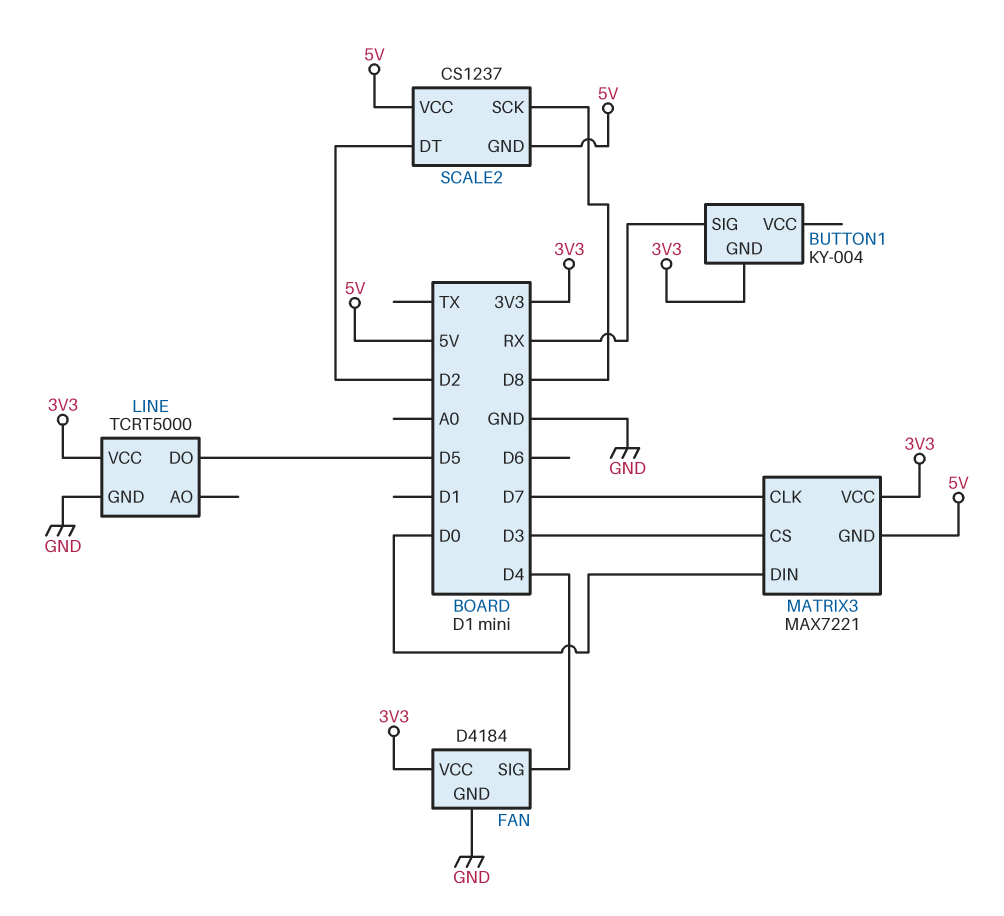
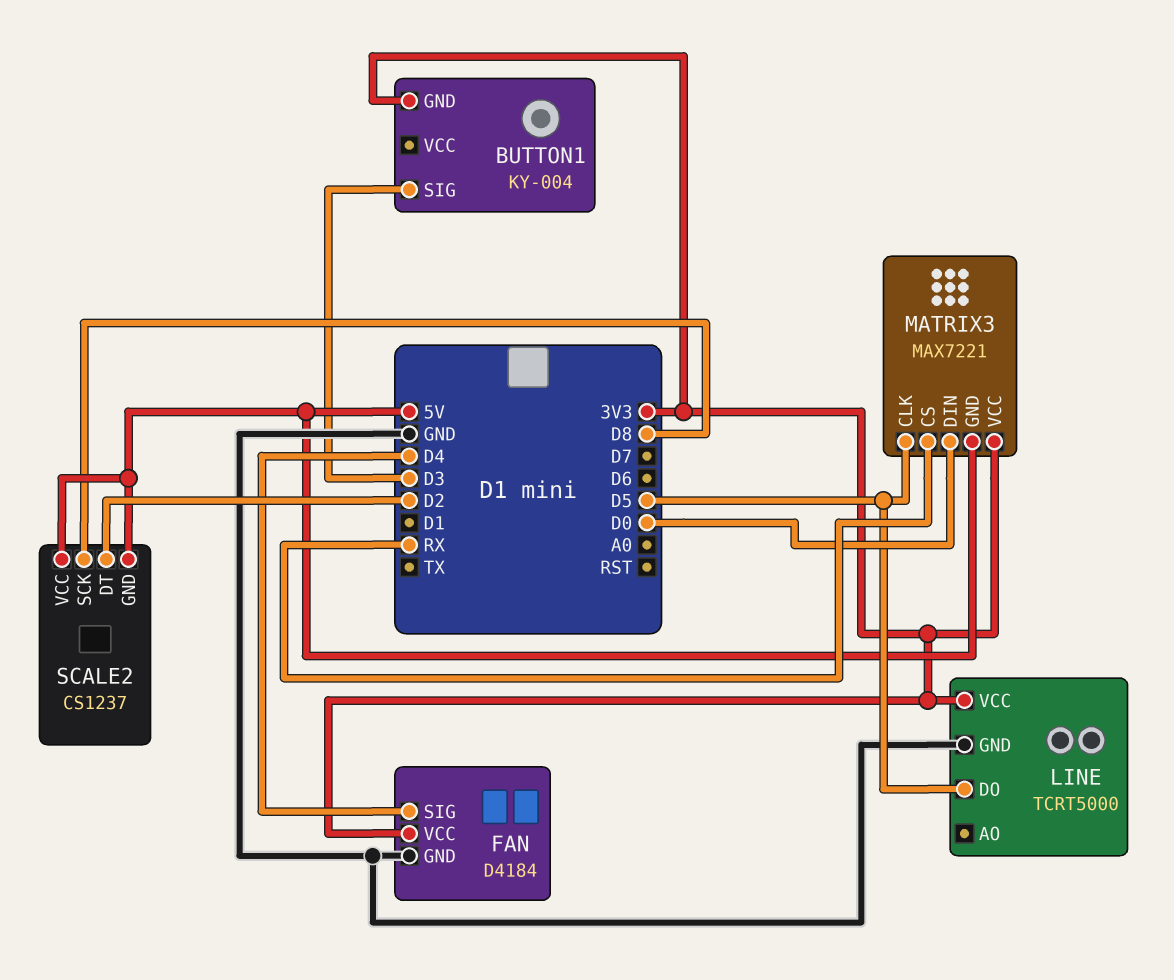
BUTTON1 pin SIG: RX -> D3
MATRIX3 pin CLK: D7 -> D5
MATRIX3 pin CS: D3 -> RX

